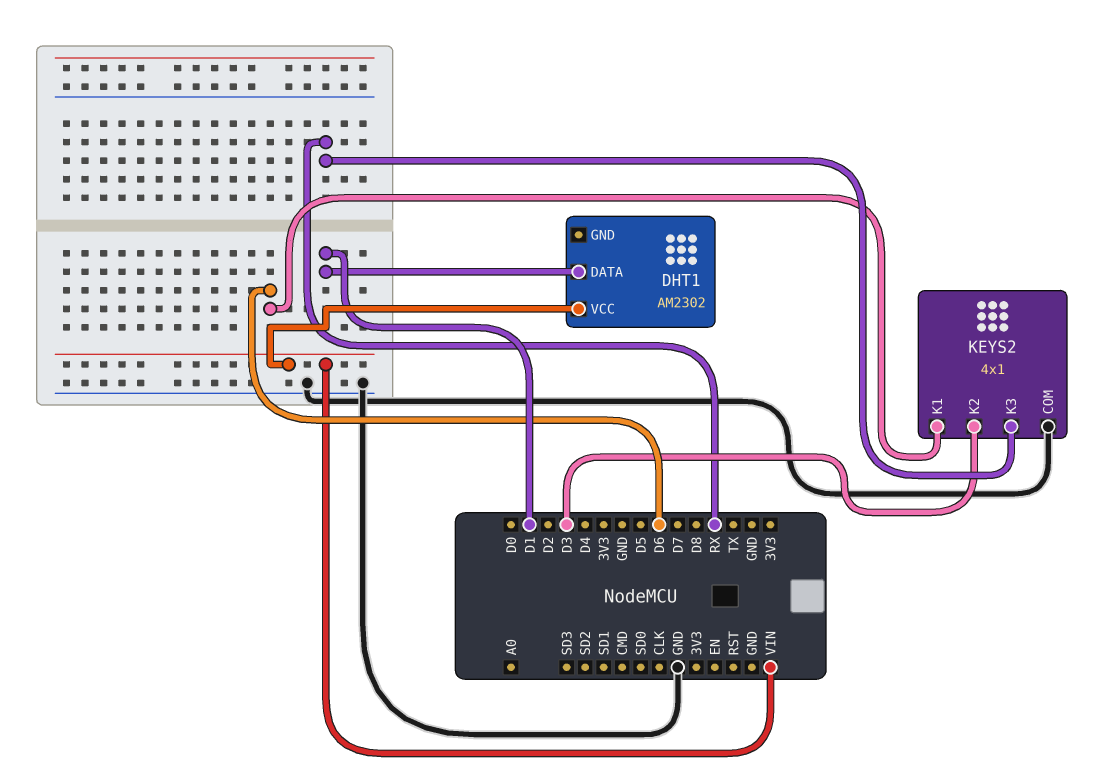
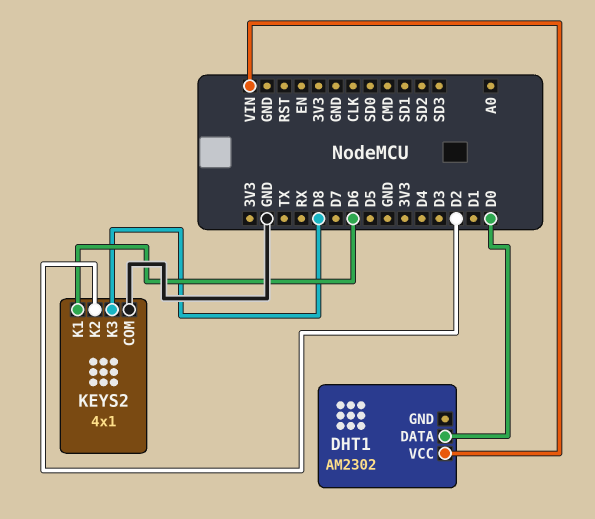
DHT1 pin DATA: D1 -> D0
KEYS2 pin K2: D3 -> D2
KEYS2 pin K3: RX -> D8

